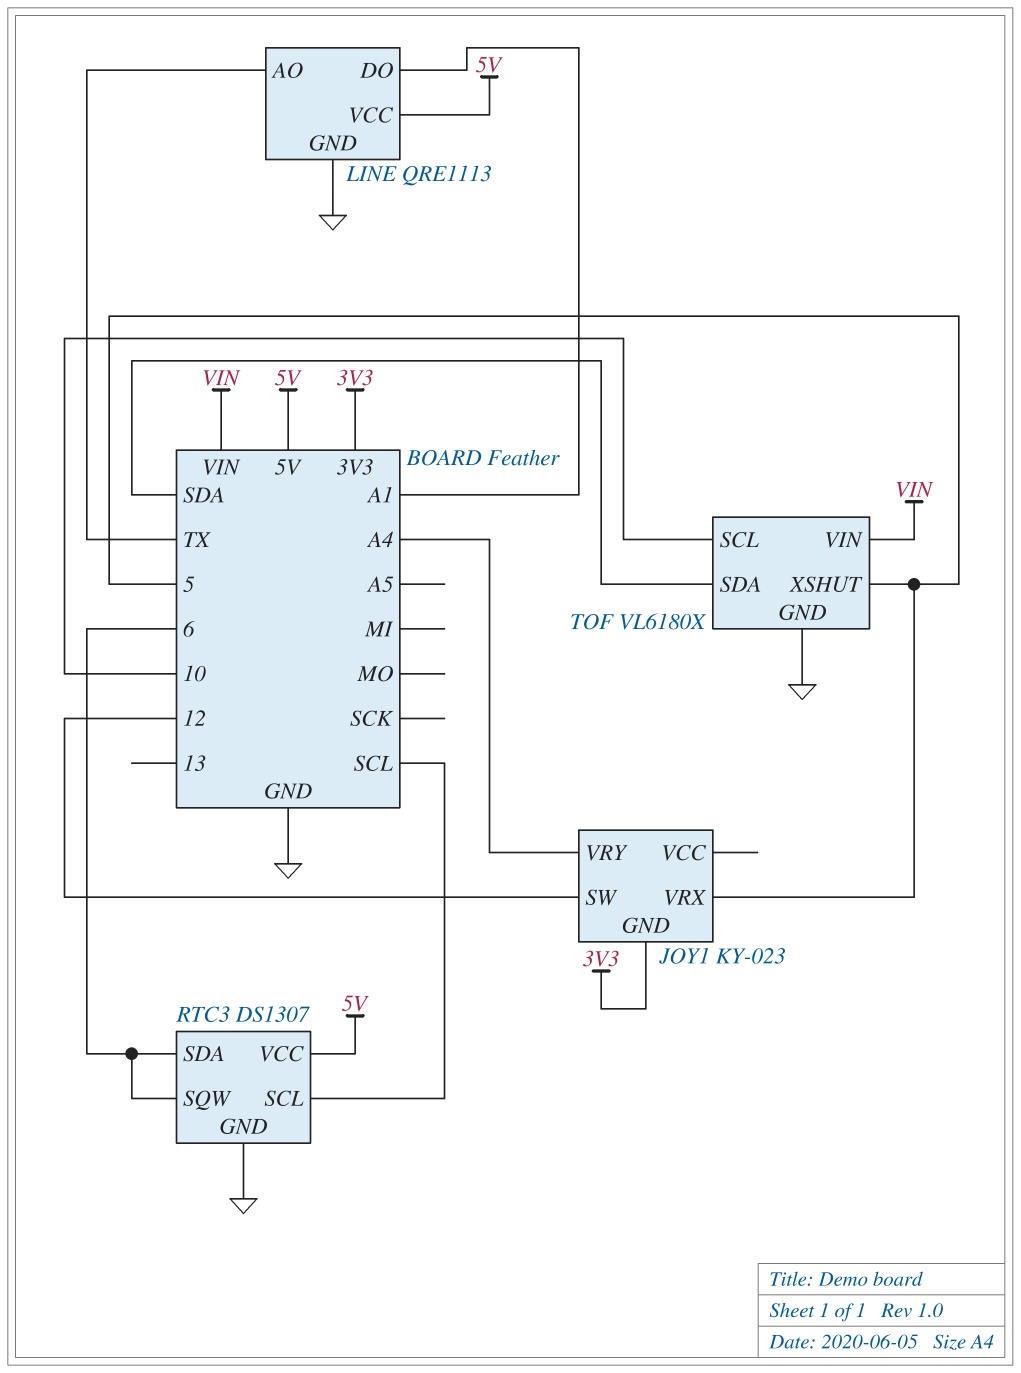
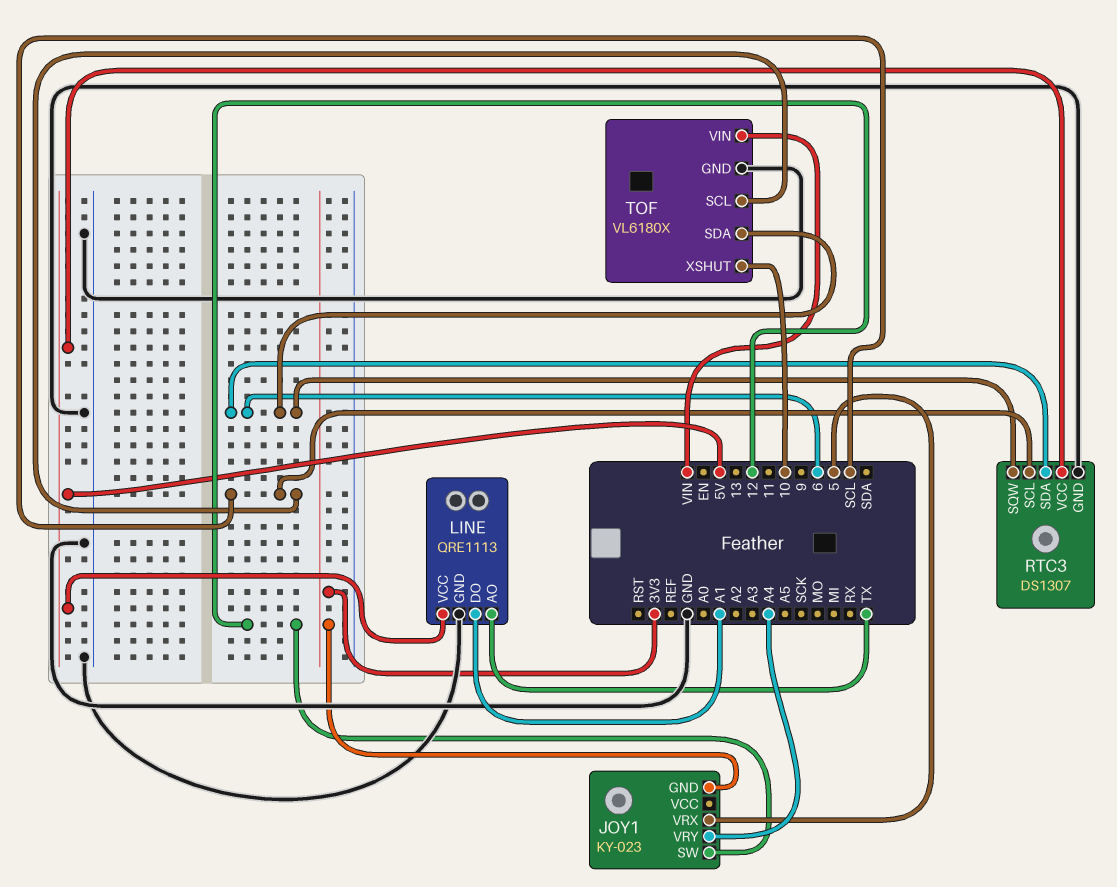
TOF pin SCL: 10 -> SCL
TOF pin SDA: SDA -> 6
TOF pin XSHUT: 5 -> 10

